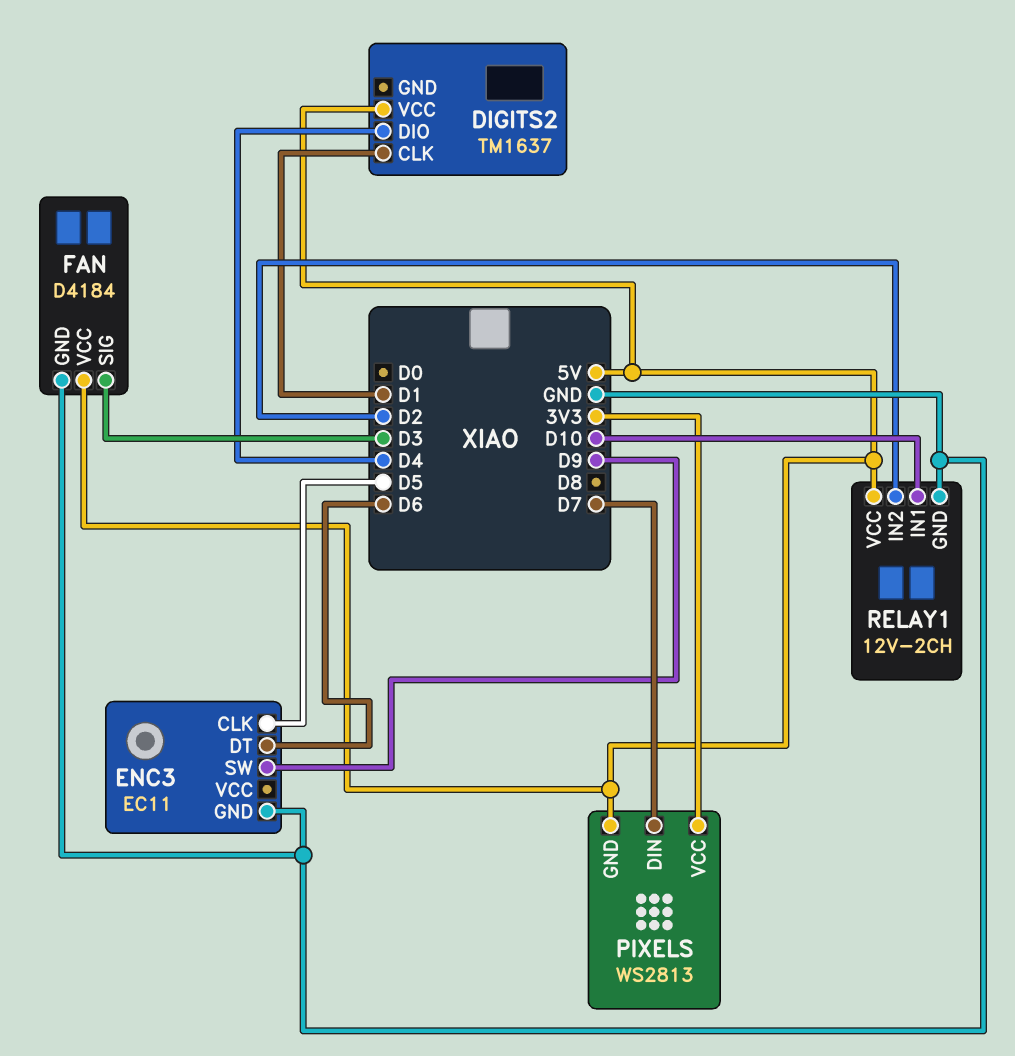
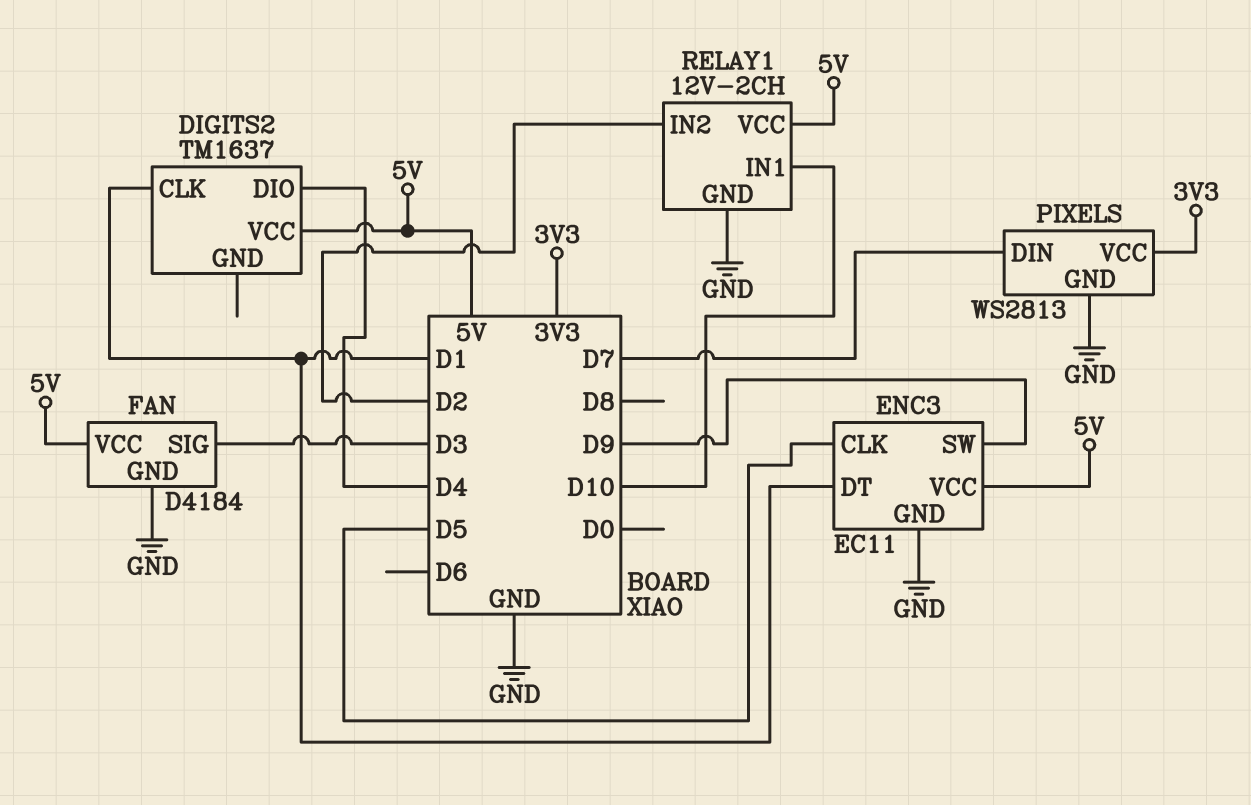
ENC3 pin DT: D6 -> D1
ENC3 pin VCC: none -> 5V
PIXELS pin GND: 5V -> GND

